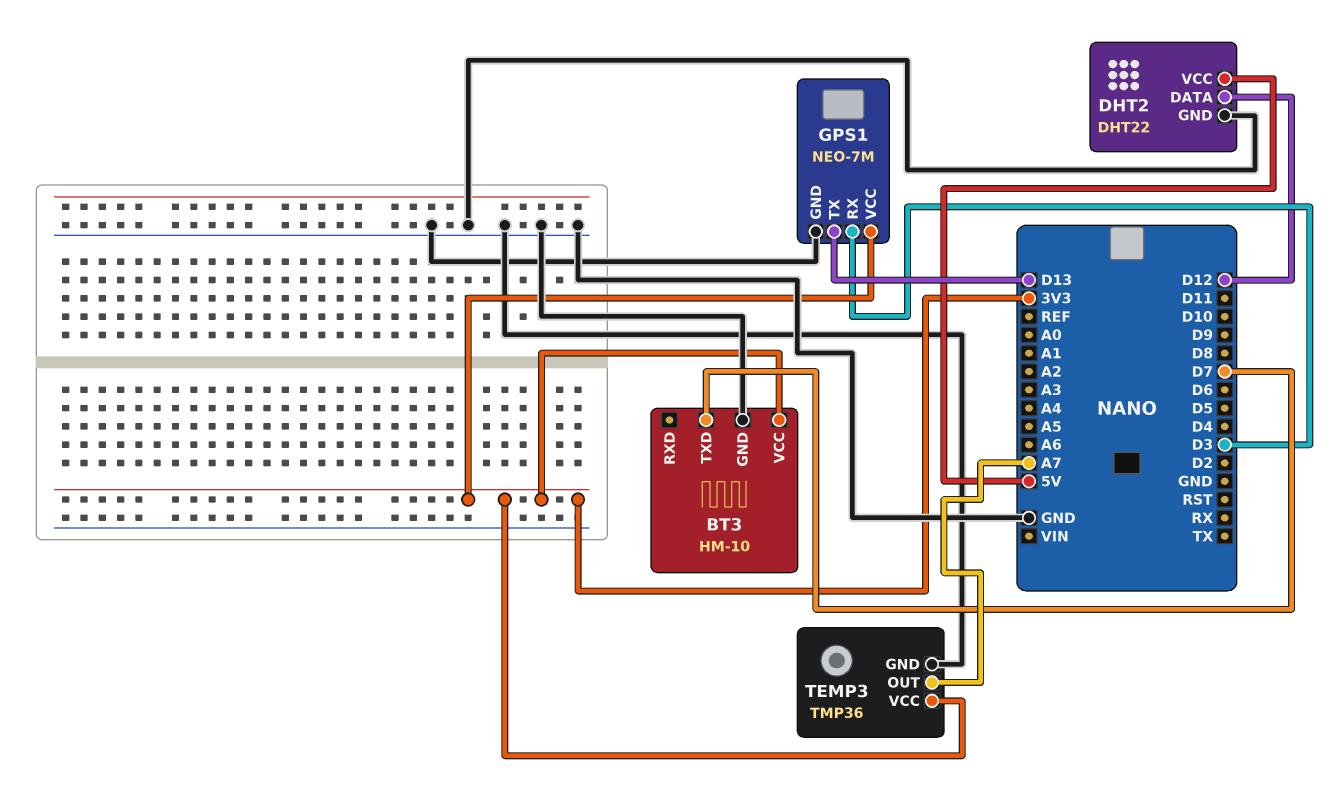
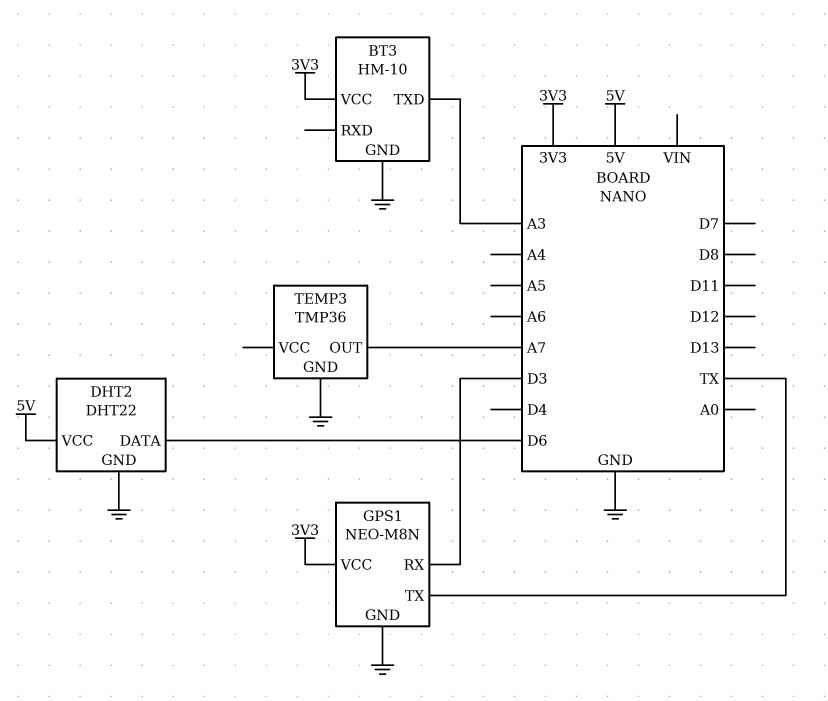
BT3 pin TXD: D7 -> A3
DHT2 pin DATA: D12 -> D6
GPS1: NEO-7M -> NEO-M8N
GPS1 pin TX: D13 -> TX
TEMP3 pin VCC: 3V3 -> none

